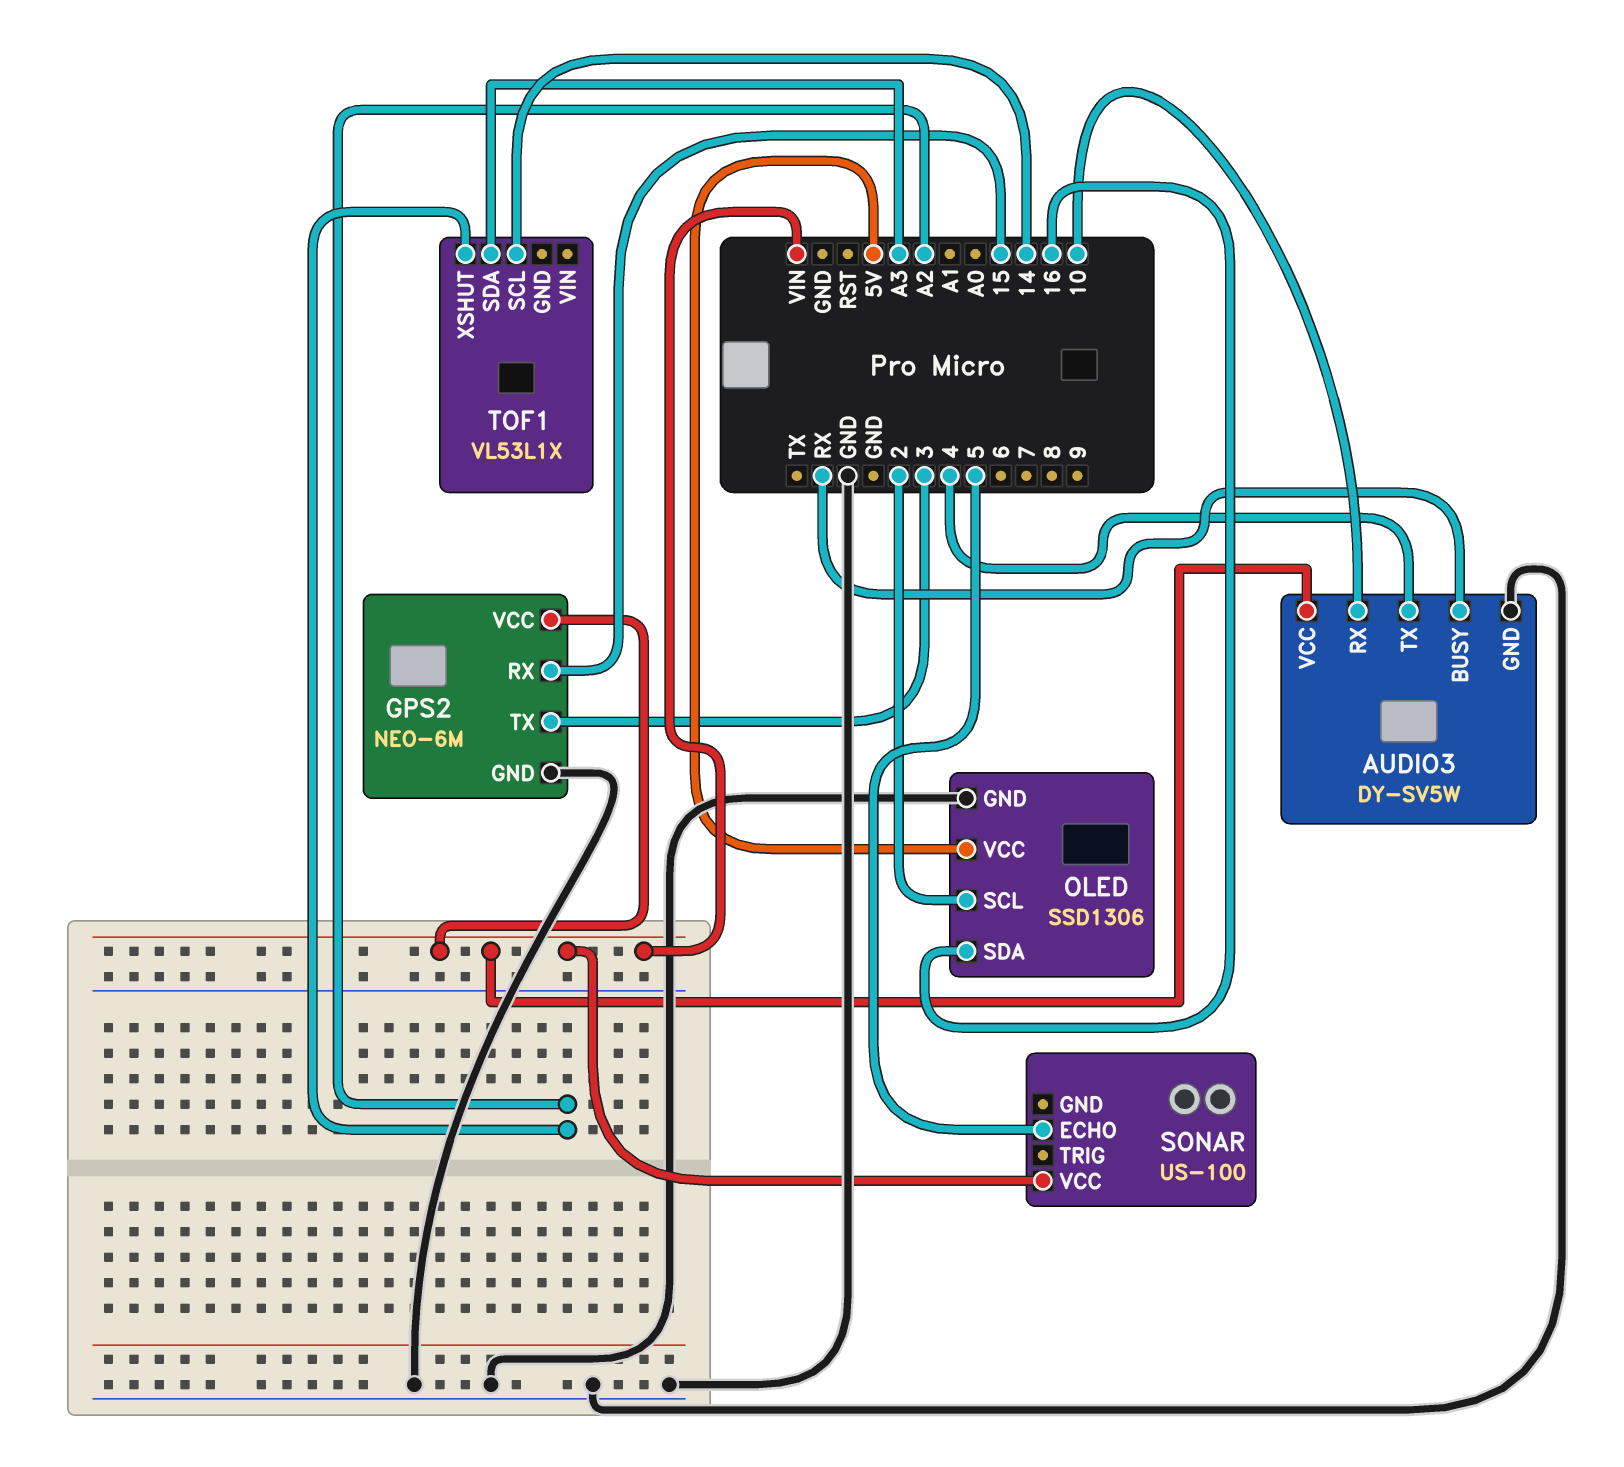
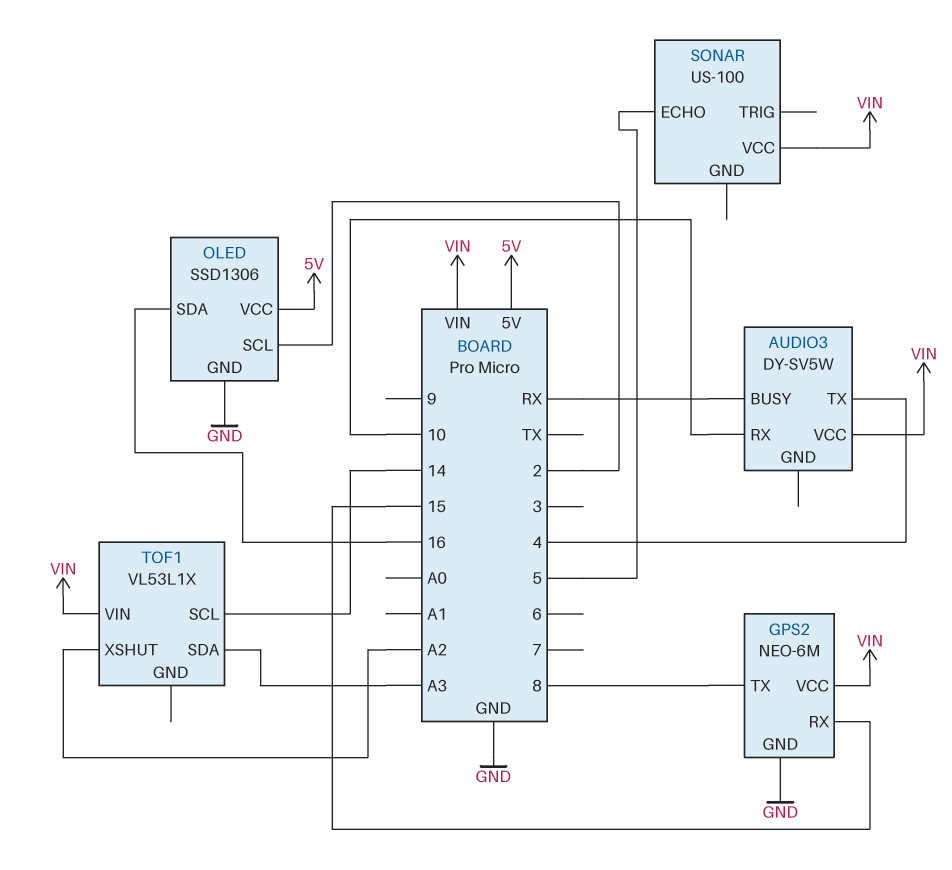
AUDIO3 pin GND: GND -> none
GPS2 pin TX: 3 -> 8
TOF1 pin VIN: none -> VIN

